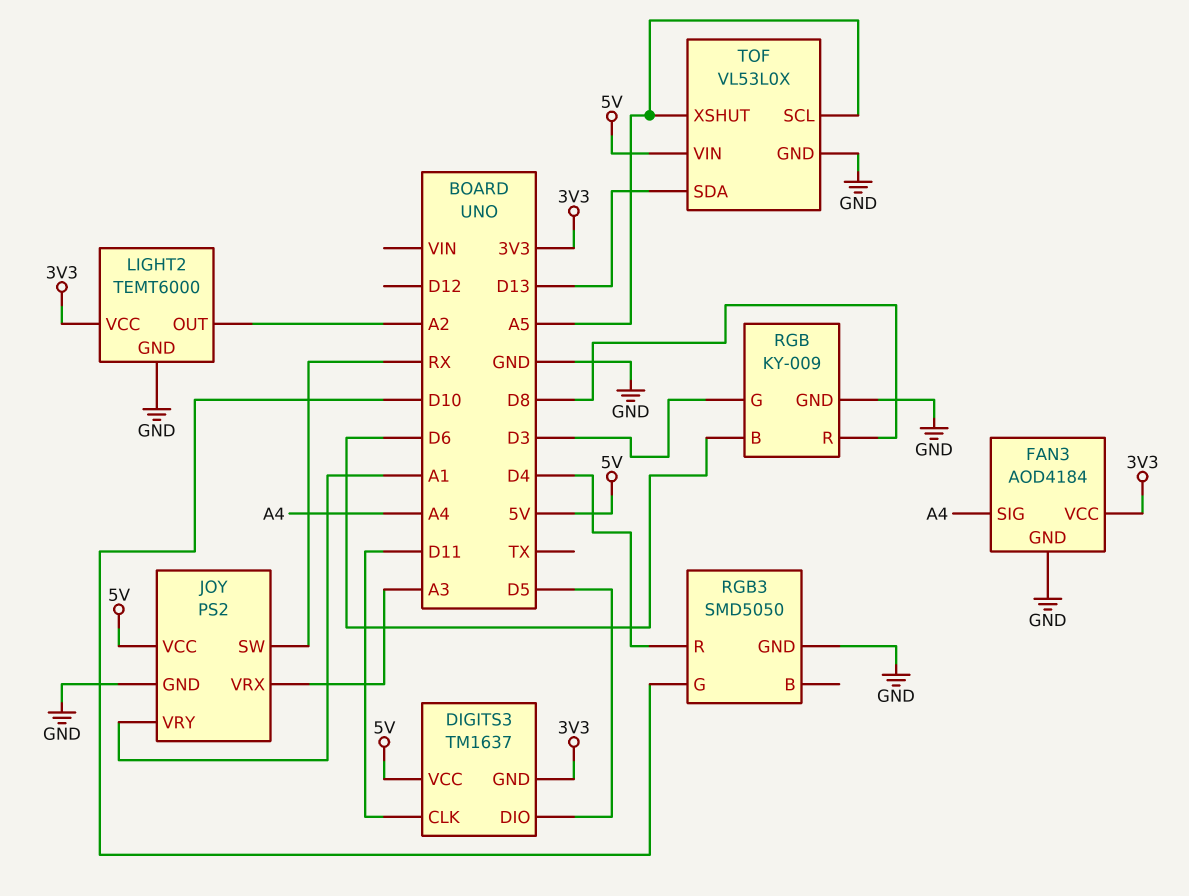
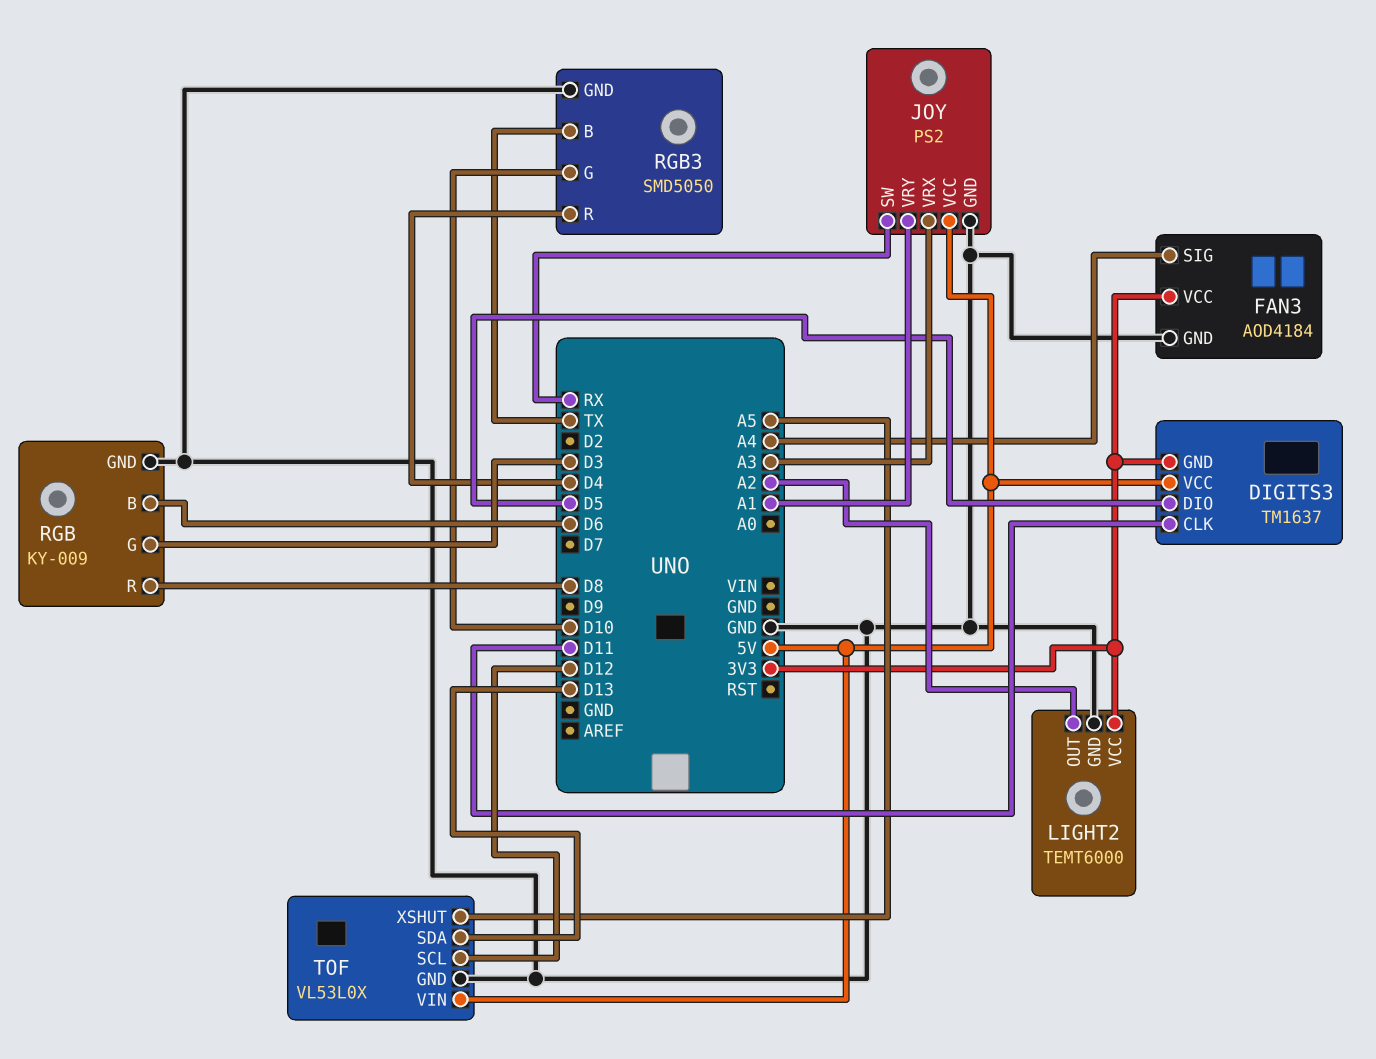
RGB3 pin B: none -> TX
TOF pin SCL: A5 -> D12

